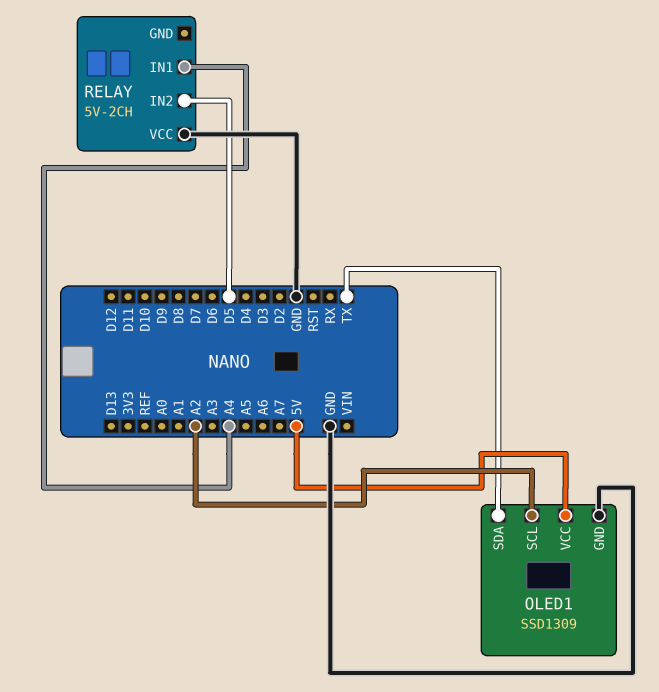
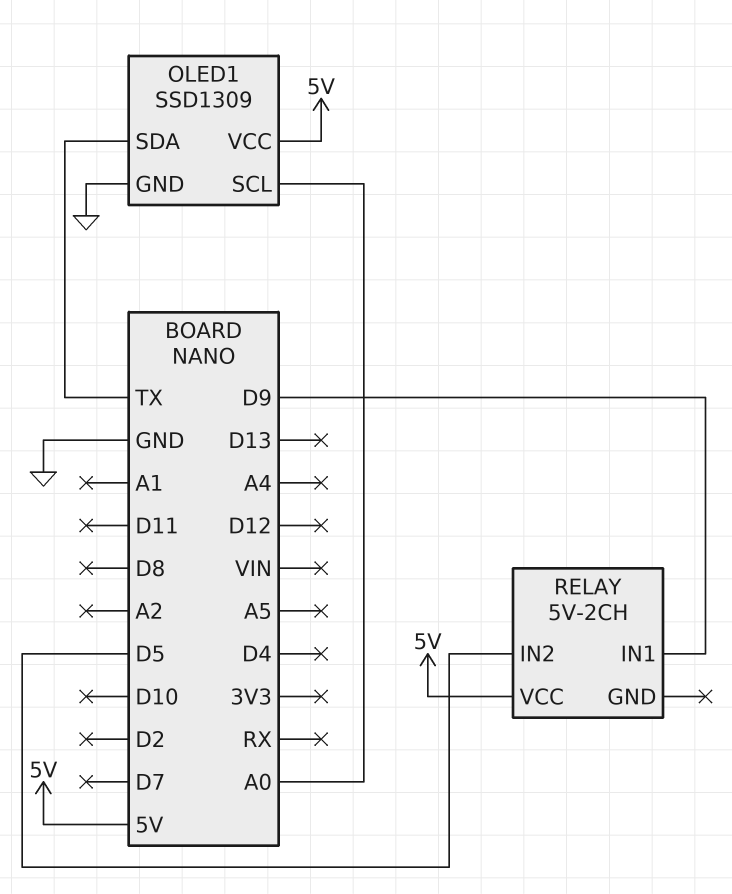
OLED1 pin SCL: A2 -> A0
RELAY pin IN1: A4 -> D9
RELAY pin VCC: GND -> 5V

